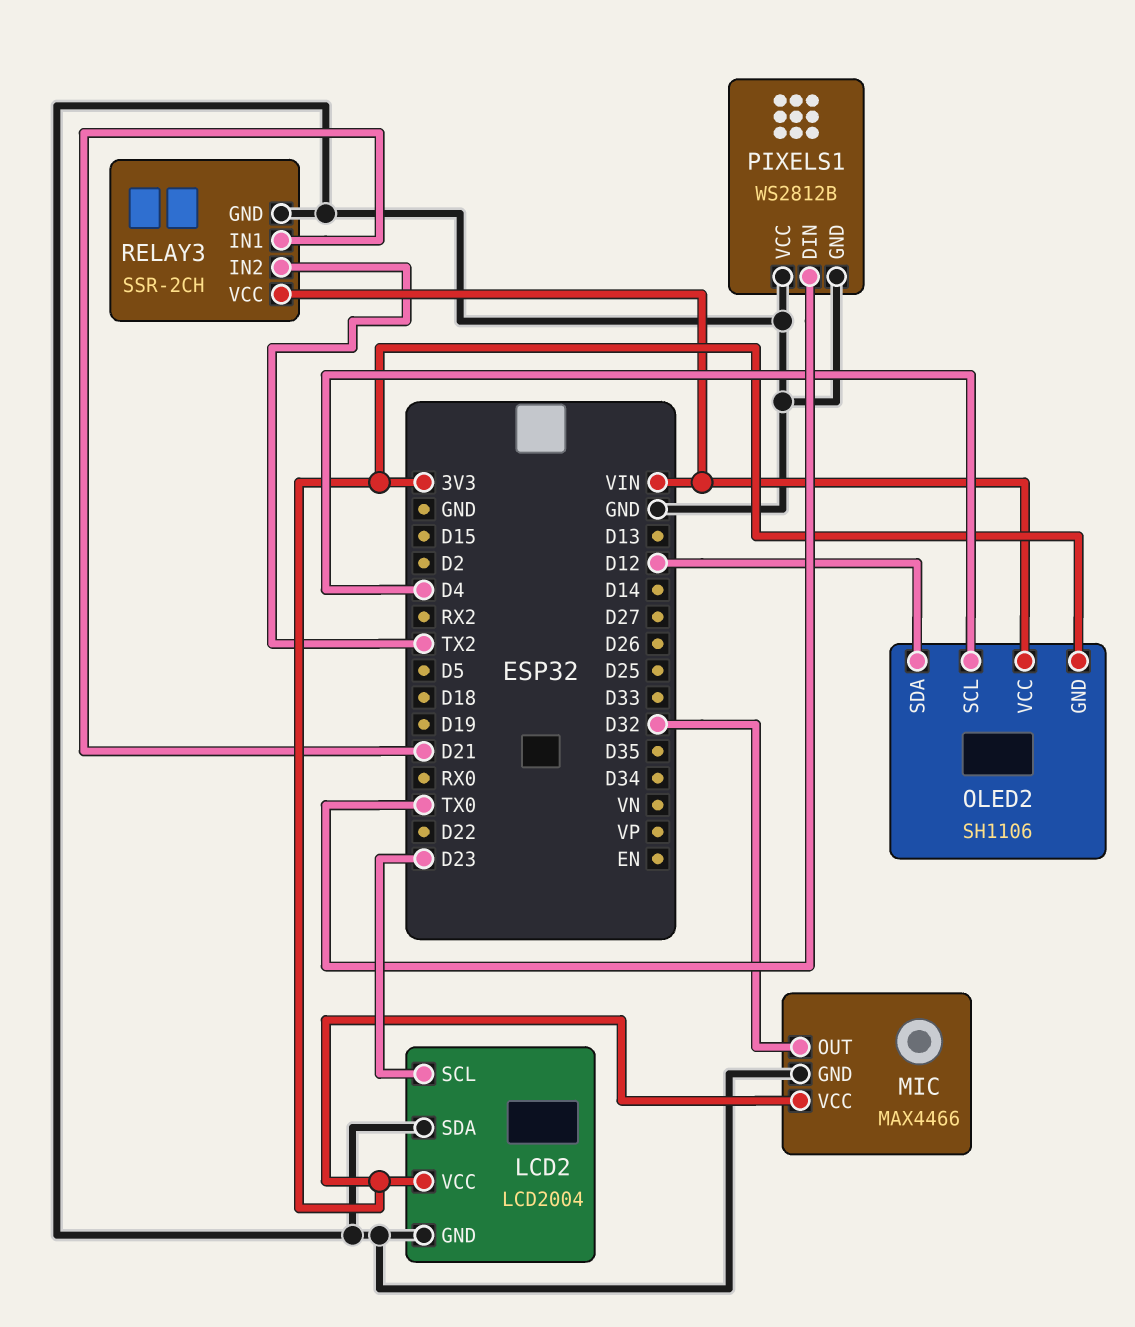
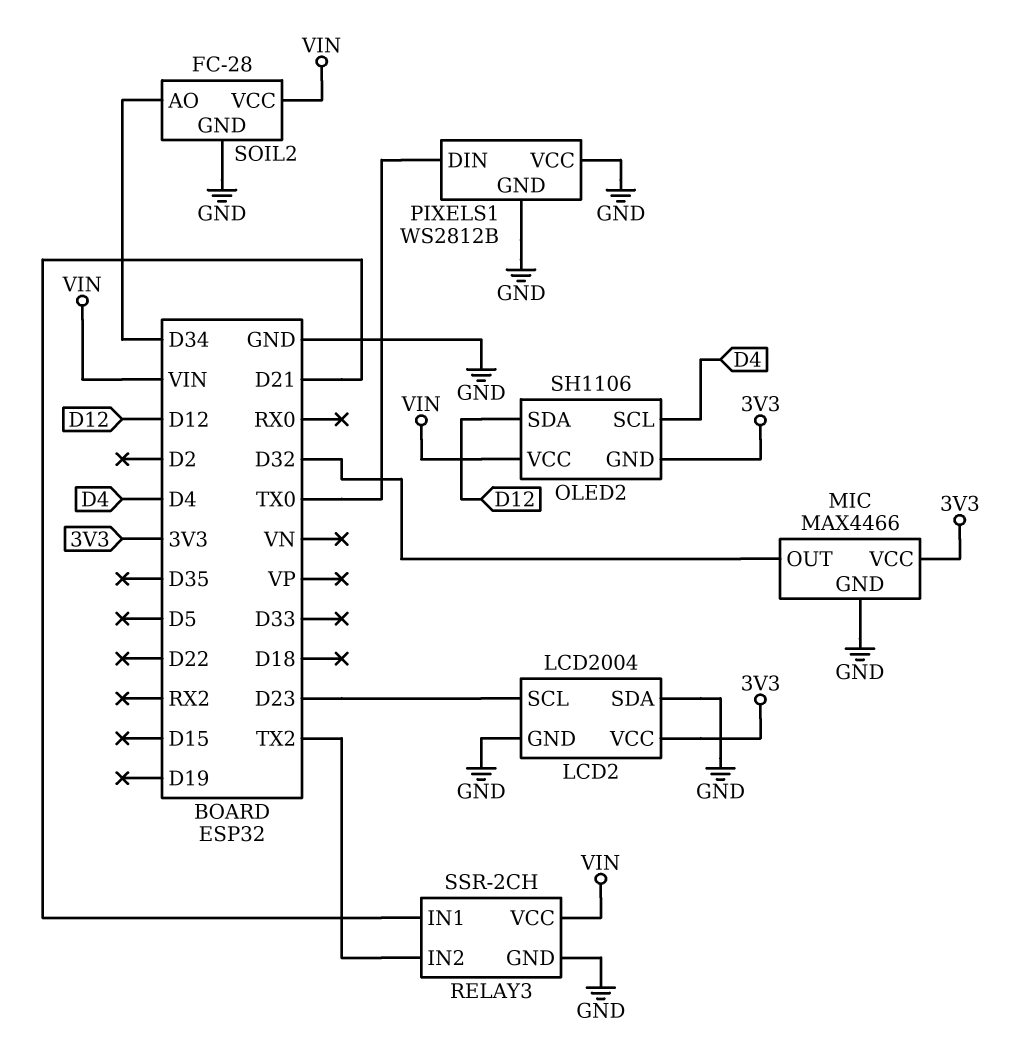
SOIL2: none -> FC-28
SOIL2 pin AO: none -> D34
SOIL2 pin GND: none -> GND
SOIL2 pin VCC: none -> VIN

